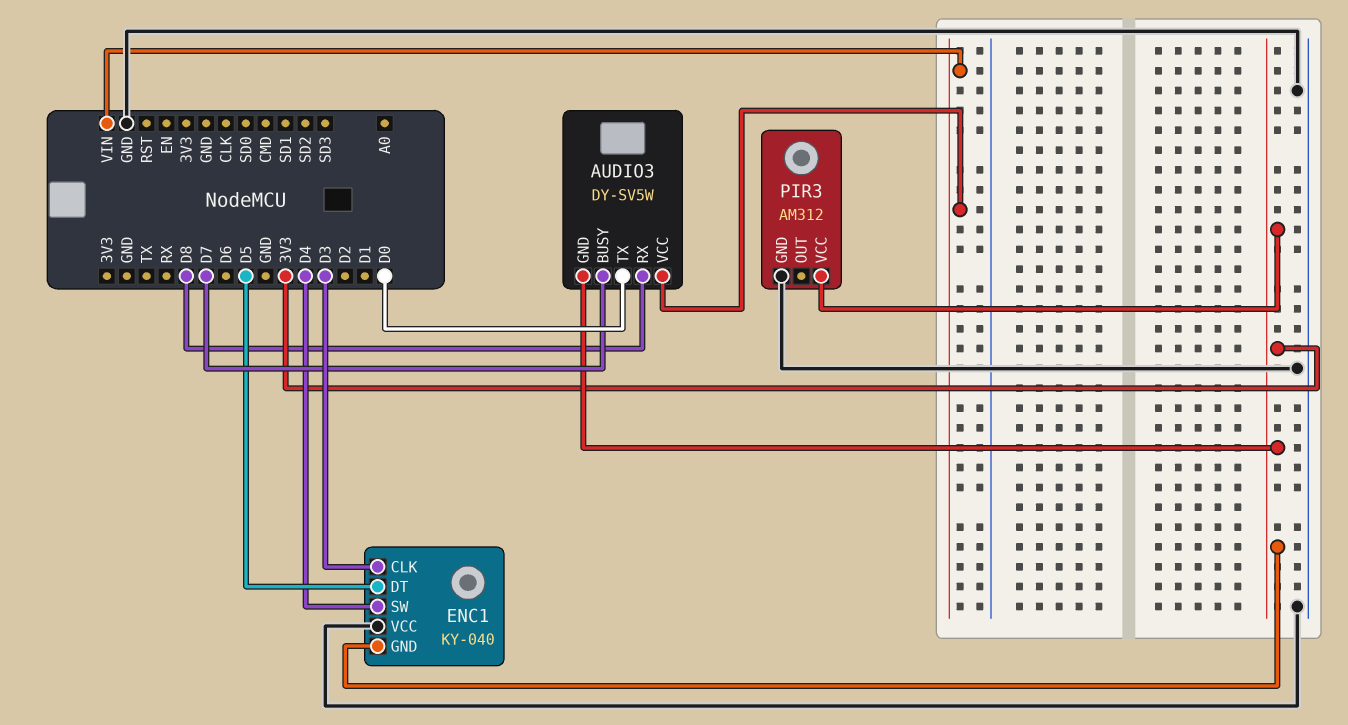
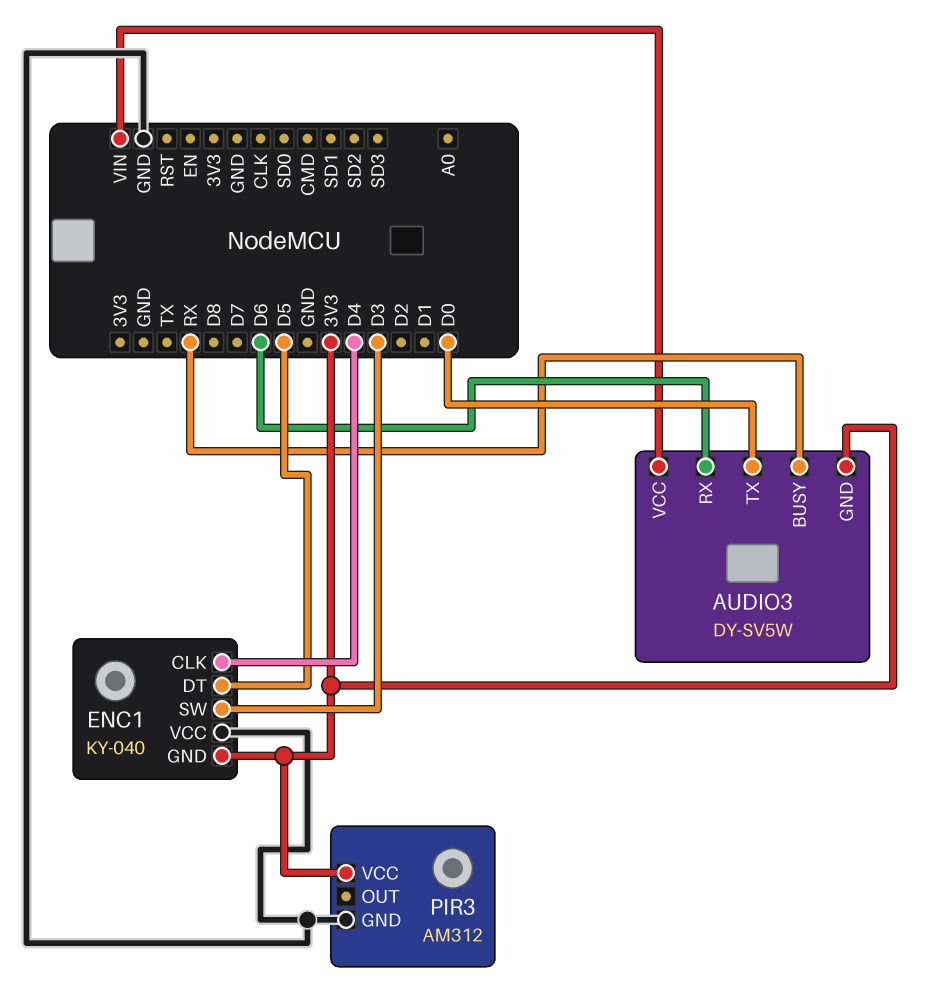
AUDIO3 pin BUSY: D7 -> RX
AUDIO3 pin RX: D8 -> D6
ENC1 pin CLK: D3 -> D4
ENC1 pin SW: D4 -> D3

